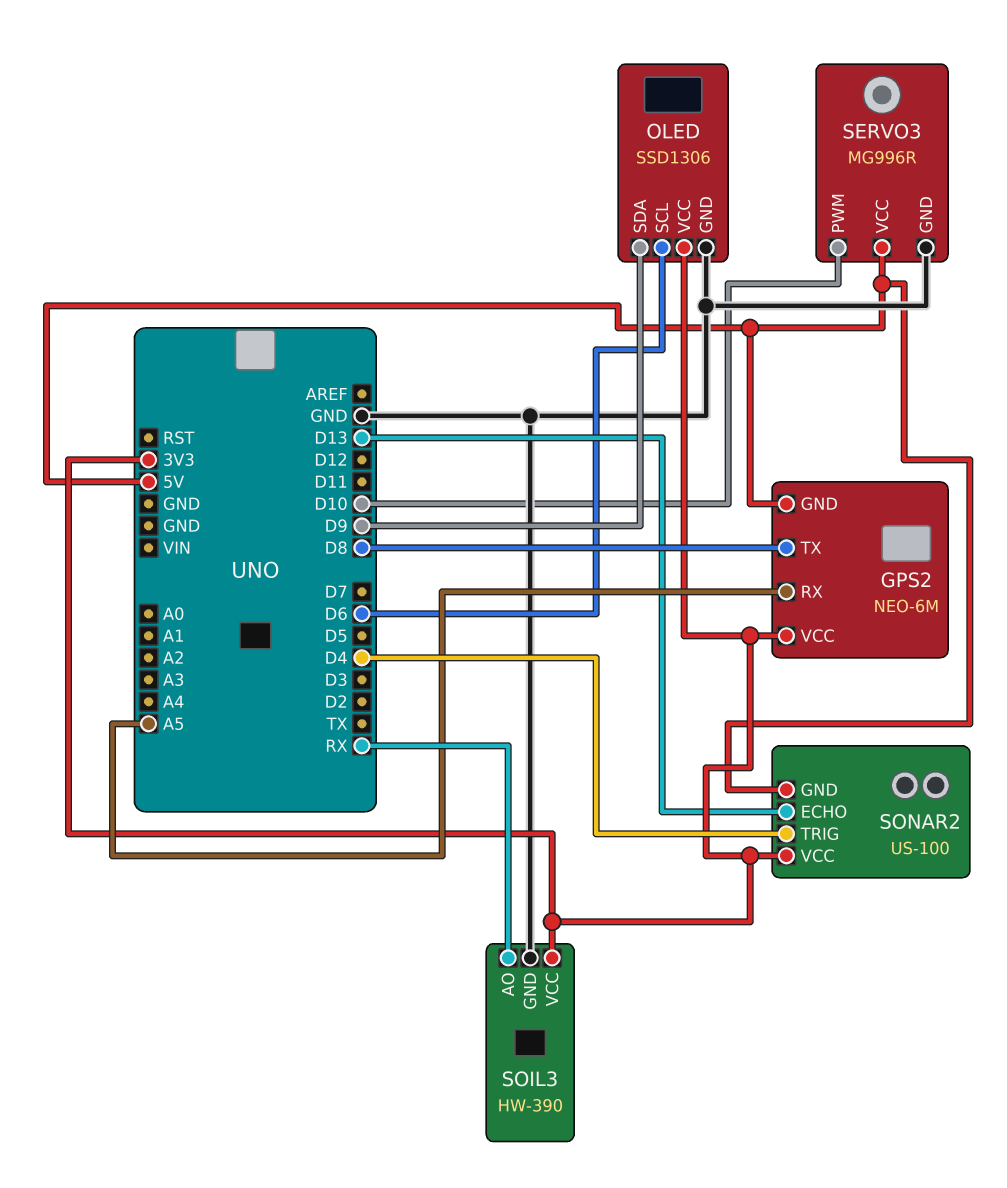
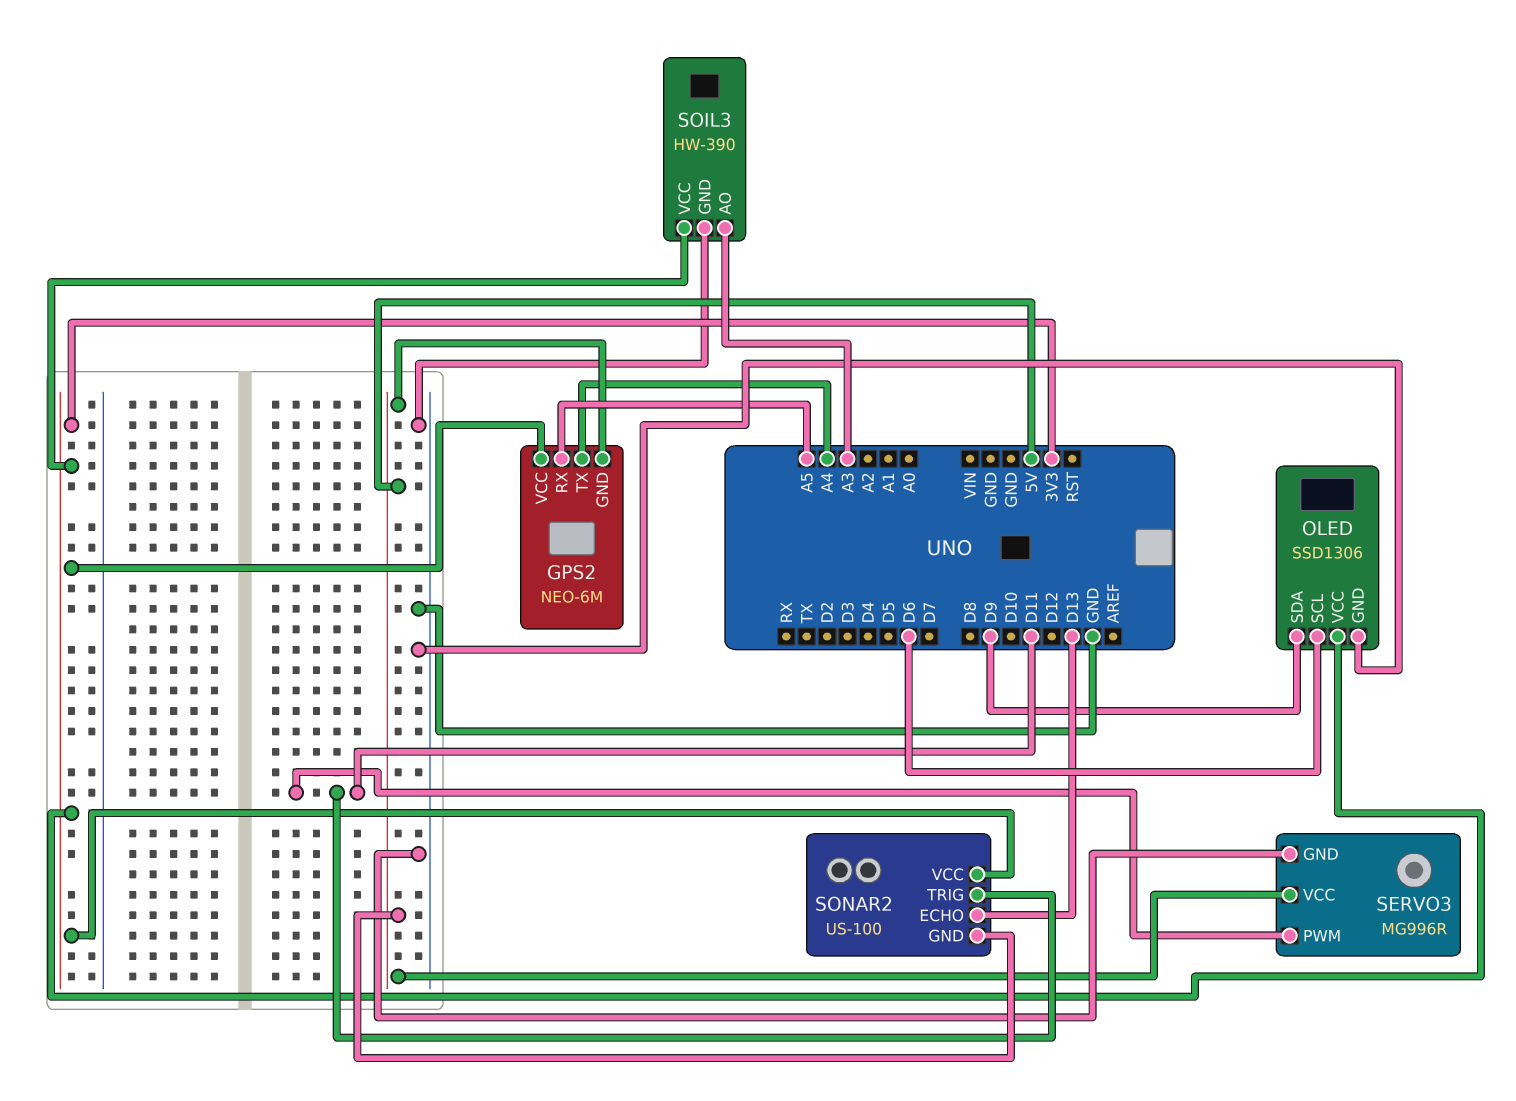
GPS2 pin TX: D8 -> A4
SERVO3 pin PWM: D10 -> D11
SOIL3 pin AO: RX -> A3
SONAR2 pin TRIG: D4 -> D11

